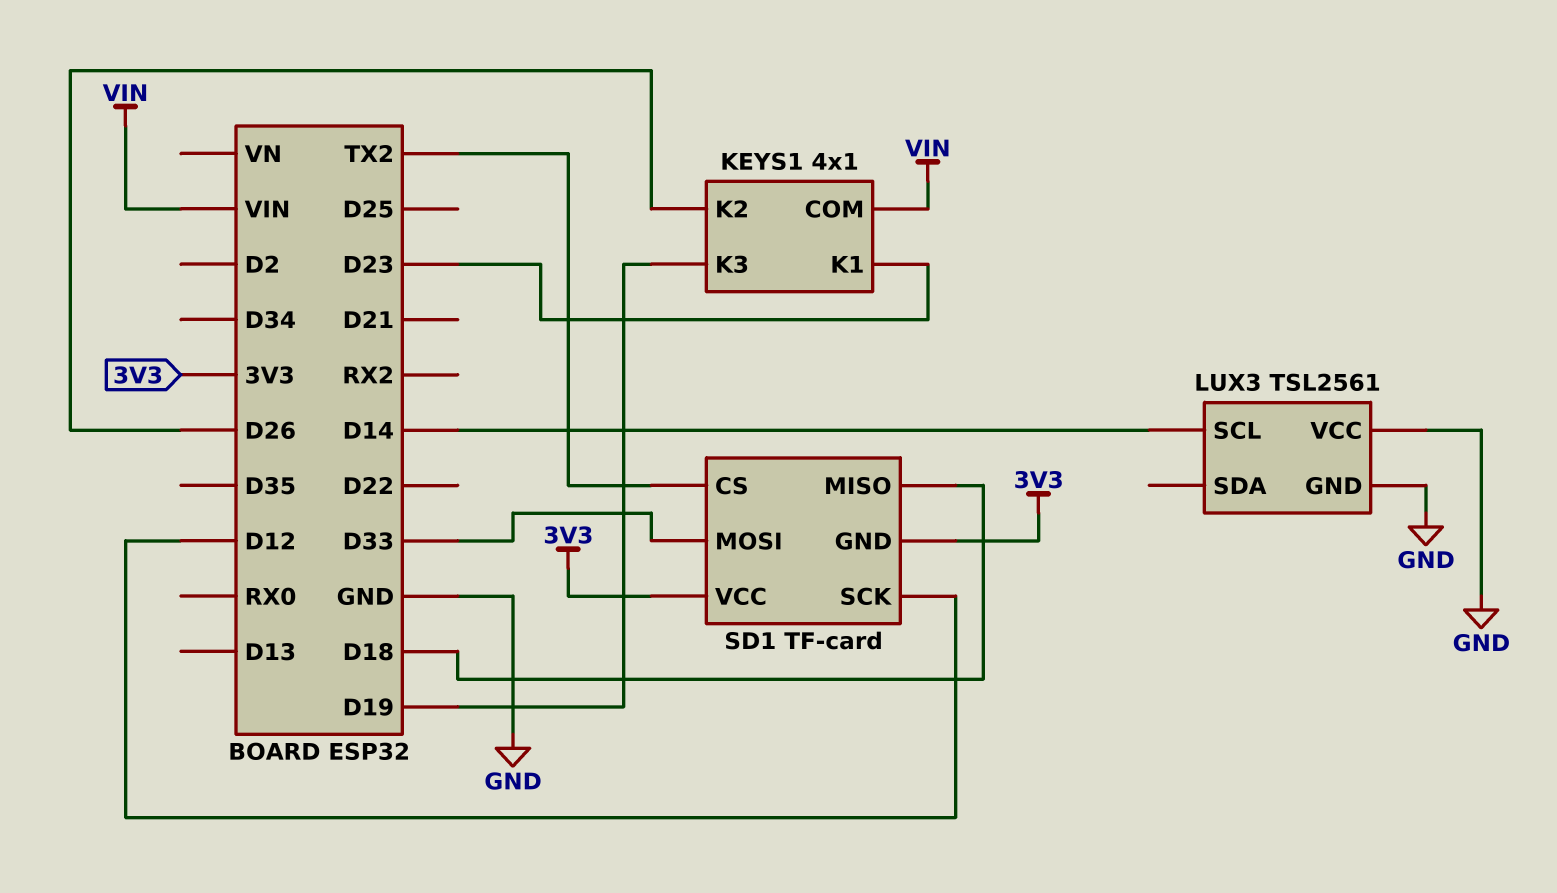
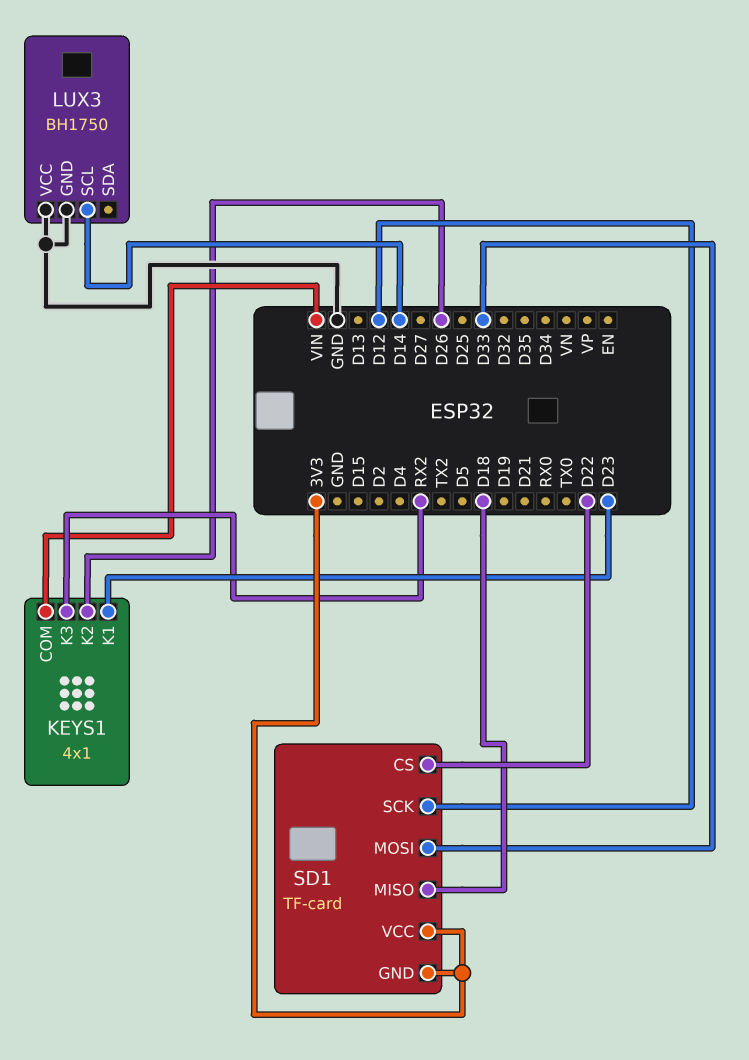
KEYS1 pin K3: D19 -> RX2
LUX3: TSL2561 -> BH1750
SD1 pin CS: TX2 -> D22

